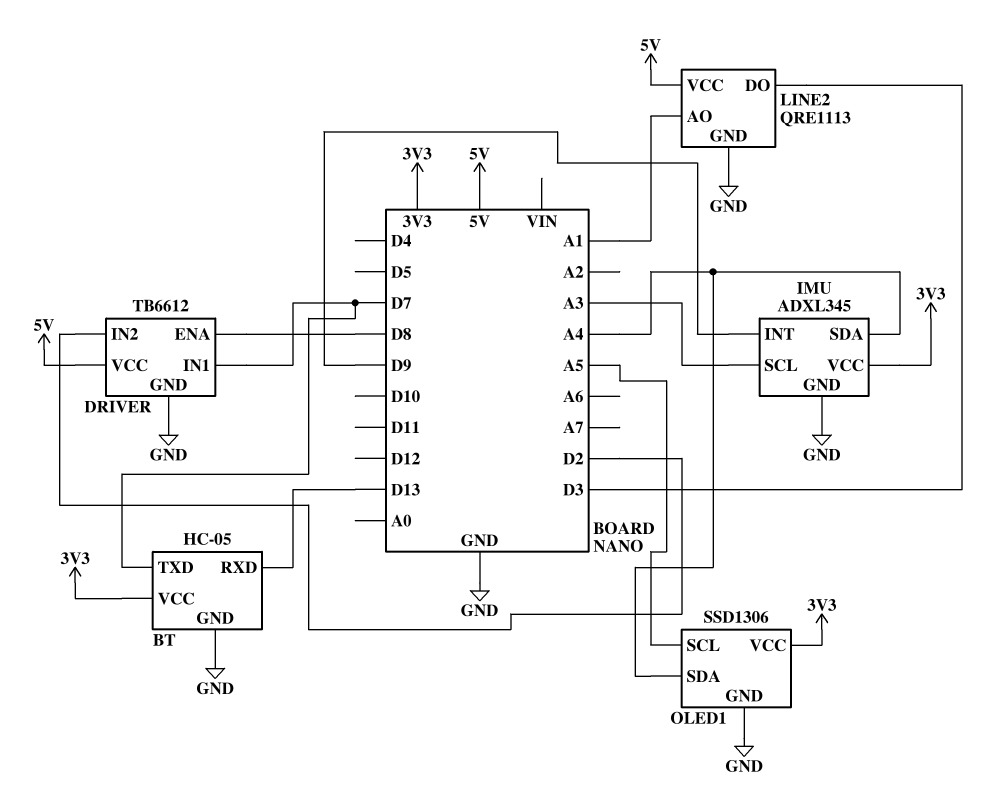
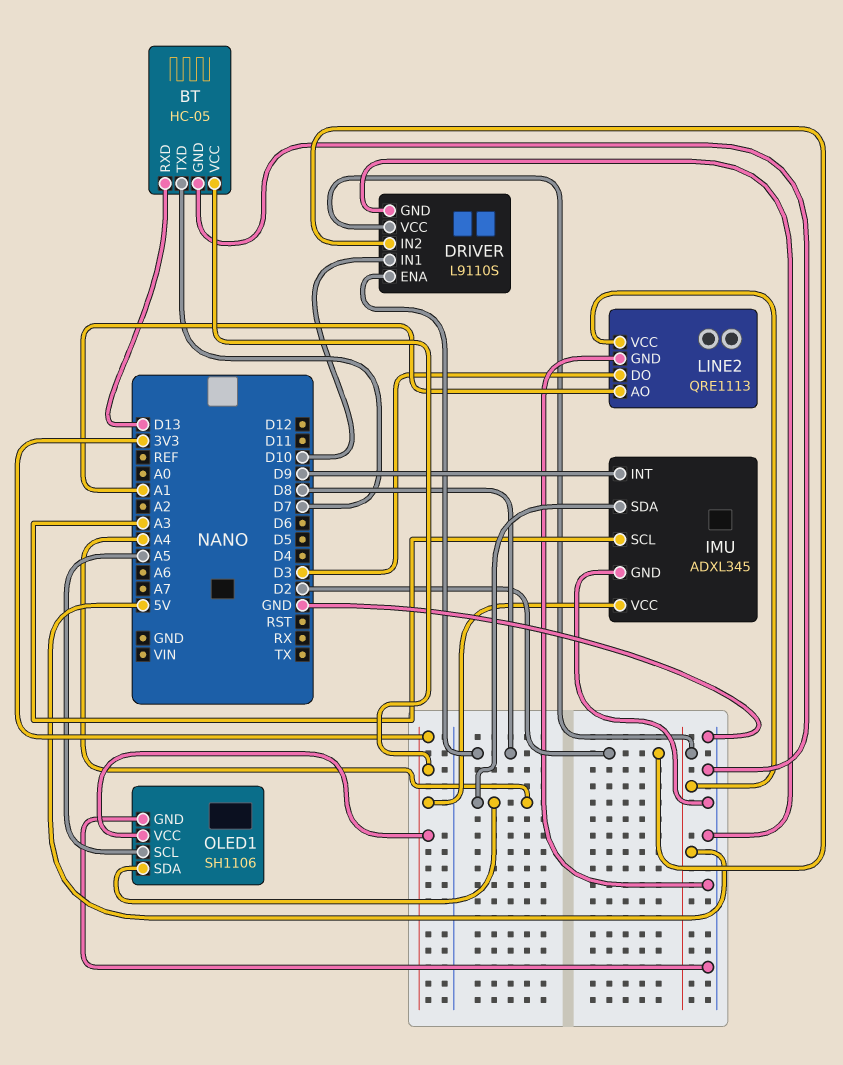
DRIVER: TB6612 -> L9110S
DRIVER pin IN1: D7 -> D10
OLED1: SSD1306 -> SH1106

